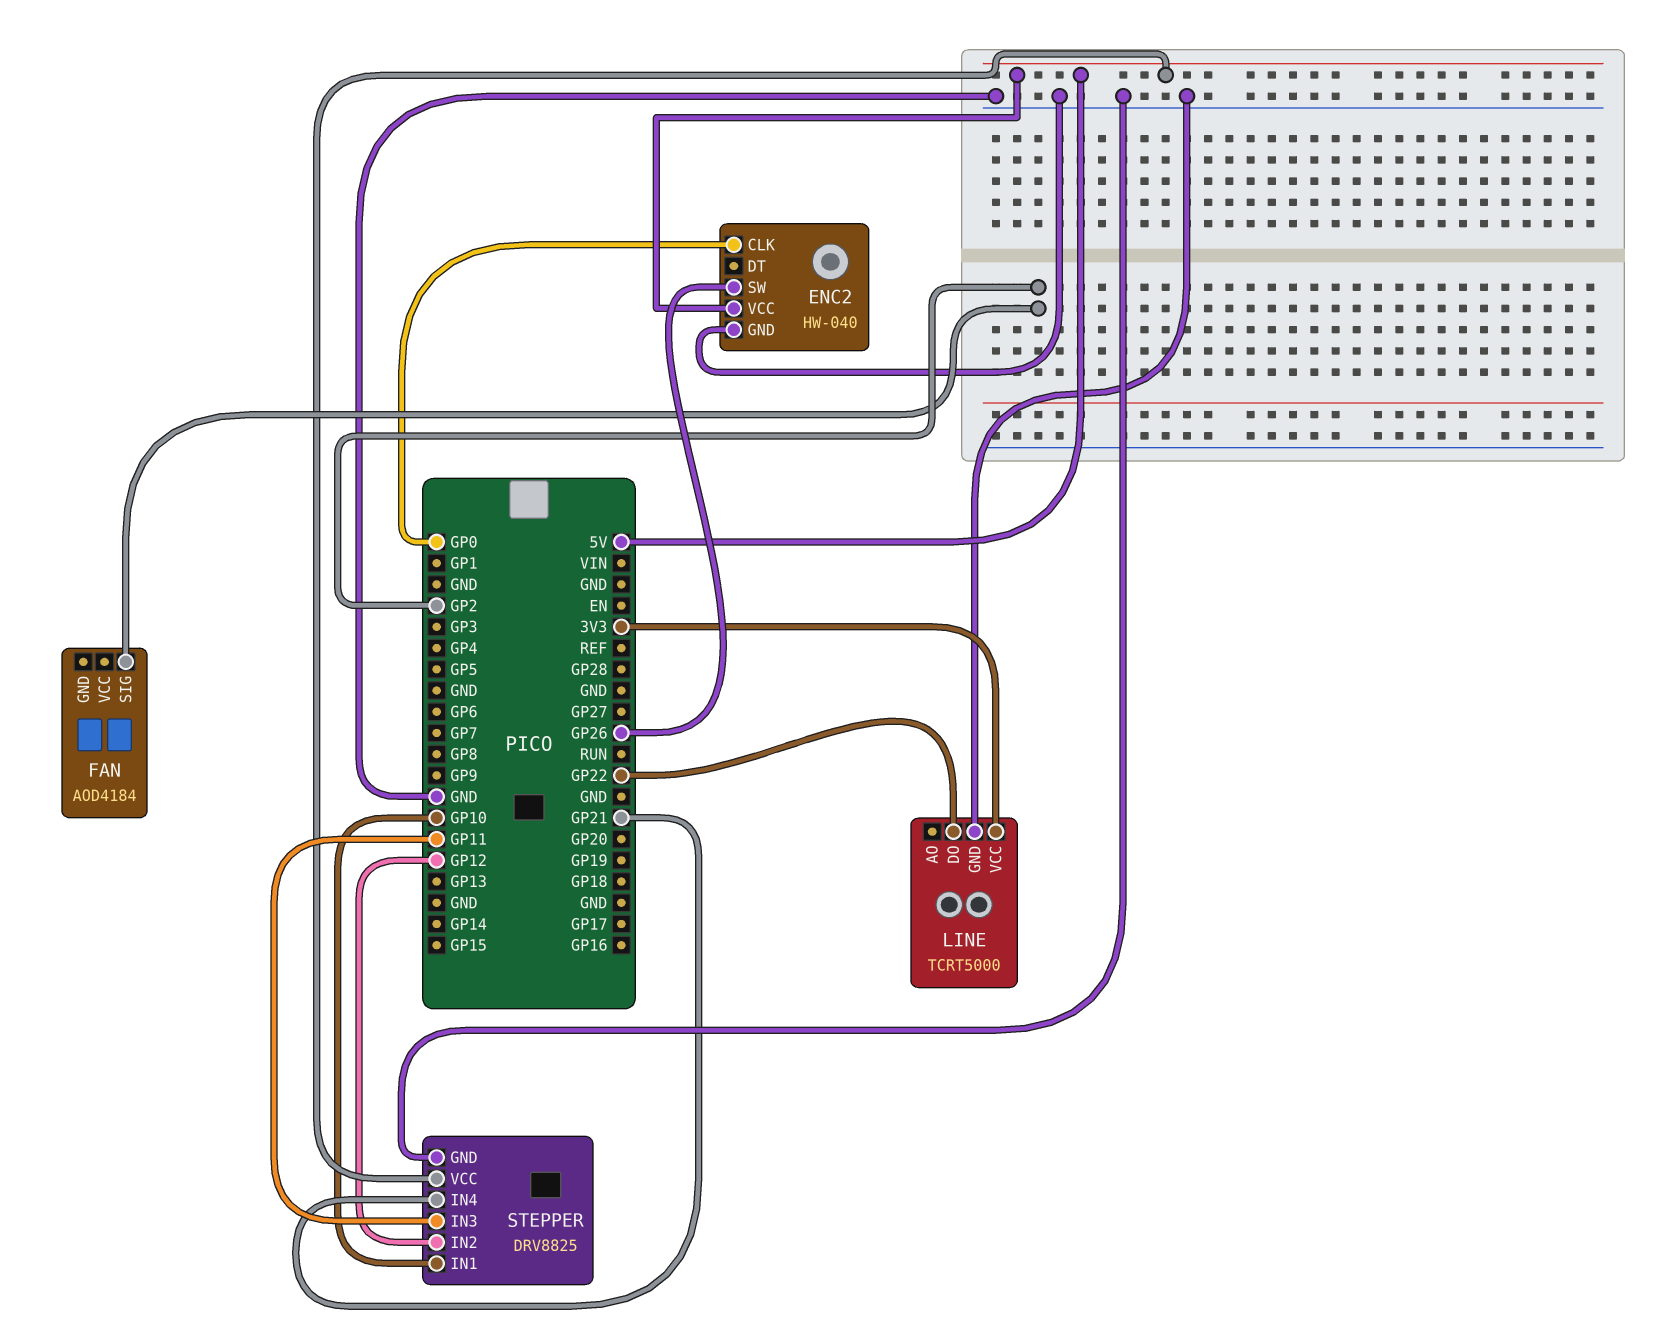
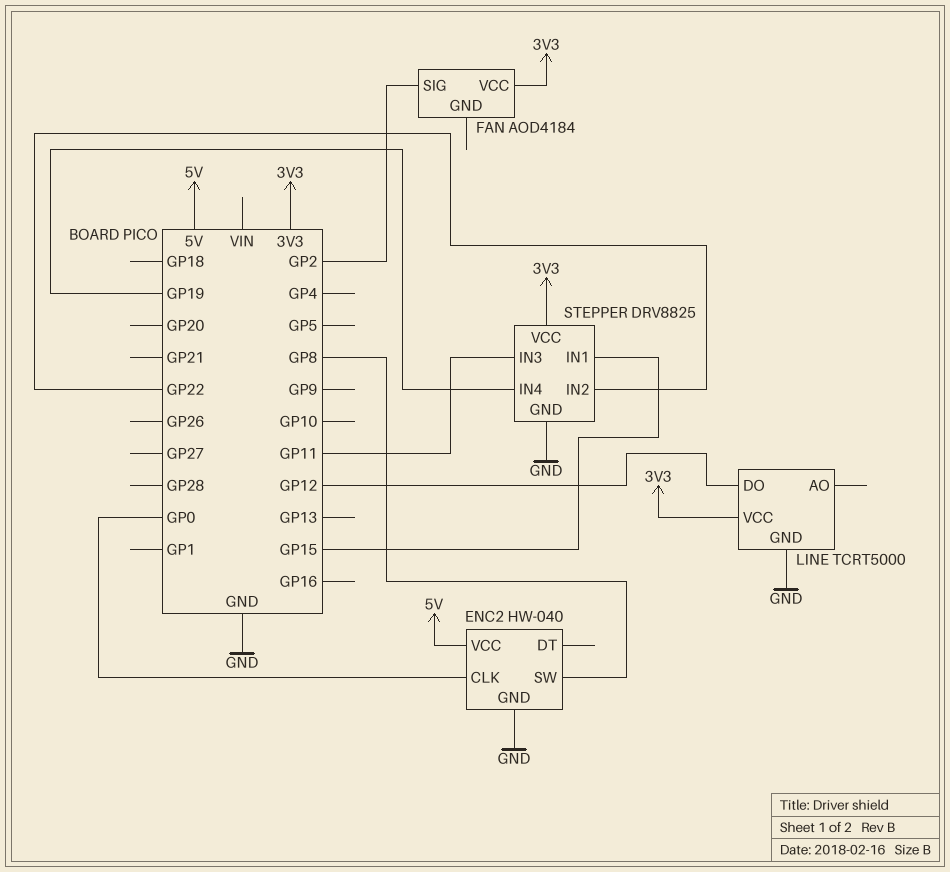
ENC2 pin SW: GP26 -> GP8
FAN pin VCC: none -> 3V3
LINE pin DO: GP22 -> GP12
STEPPER pin IN1: GP10 -> GP15
STEPPER pin IN2: GP12 -> GP22
STEPPER pin IN4: GP21 -> GP19
STEPPER pin VCC: 5V -> 3V3

